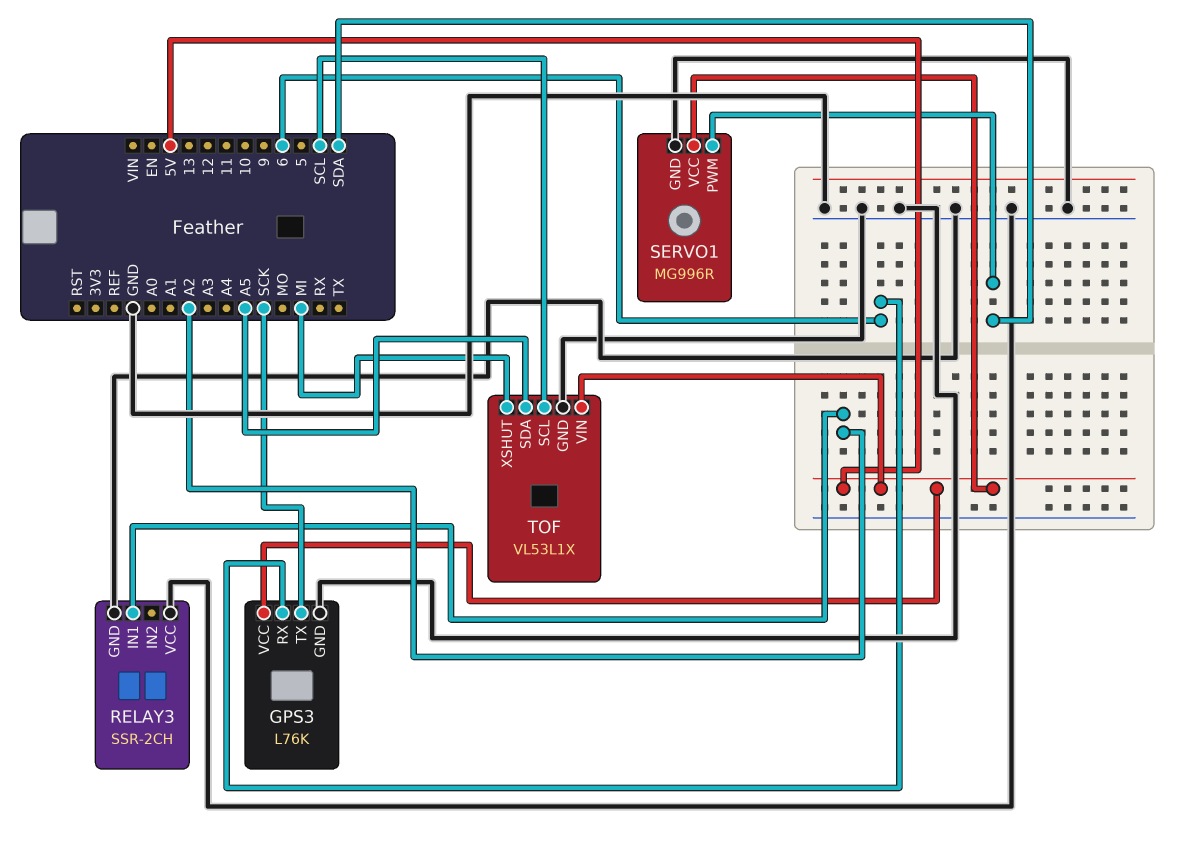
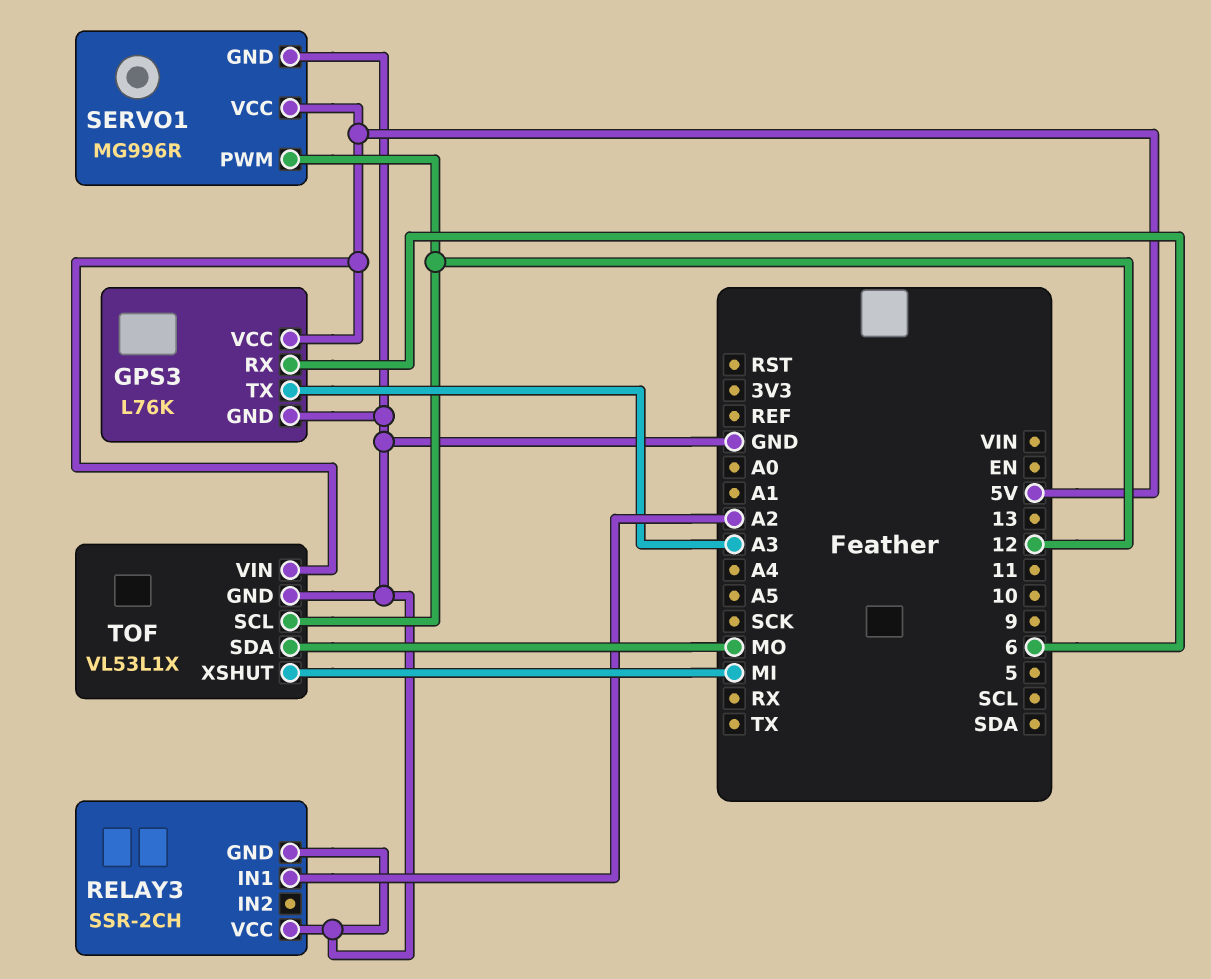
GPS3 pin TX: SCK -> A3
SERVO1 pin PWM: SDA -> 12
TOF pin SCL: SCL -> 12
TOF pin SDA: A5 -> MO

